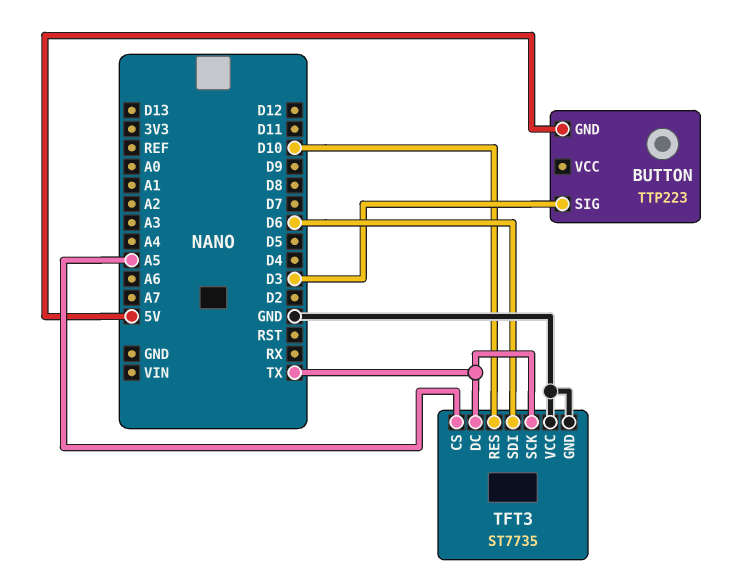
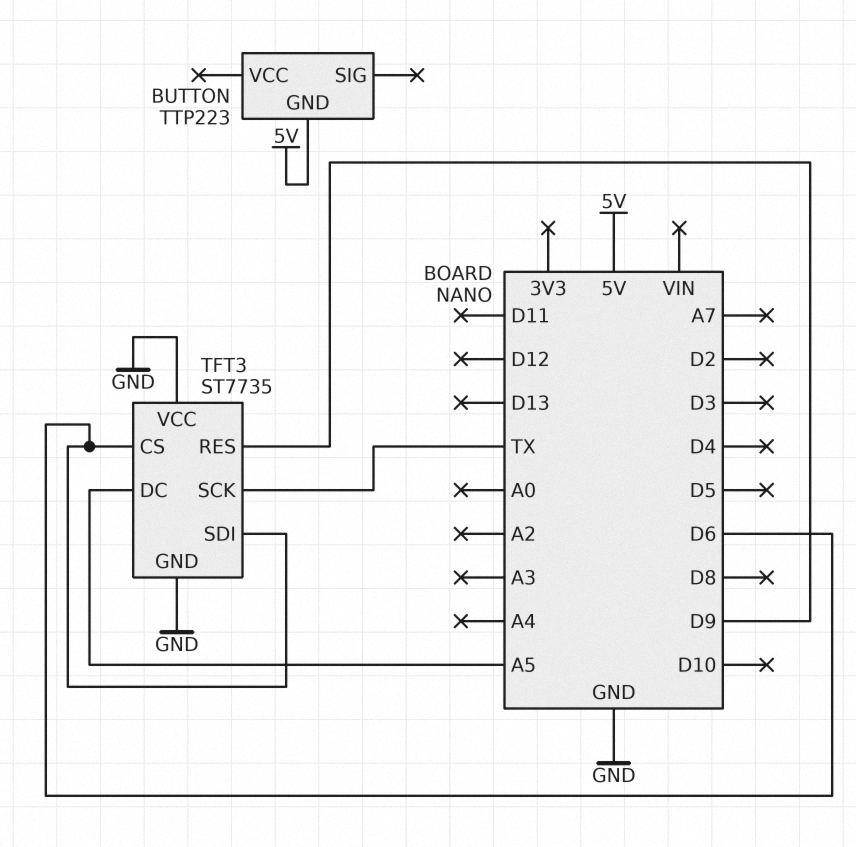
BUTTON pin SIG: D3 -> none
TFT3 pin CS: A5 -> D6
TFT3 pin DC: TX -> A5
TFT3 pin RES: D10 -> D9

